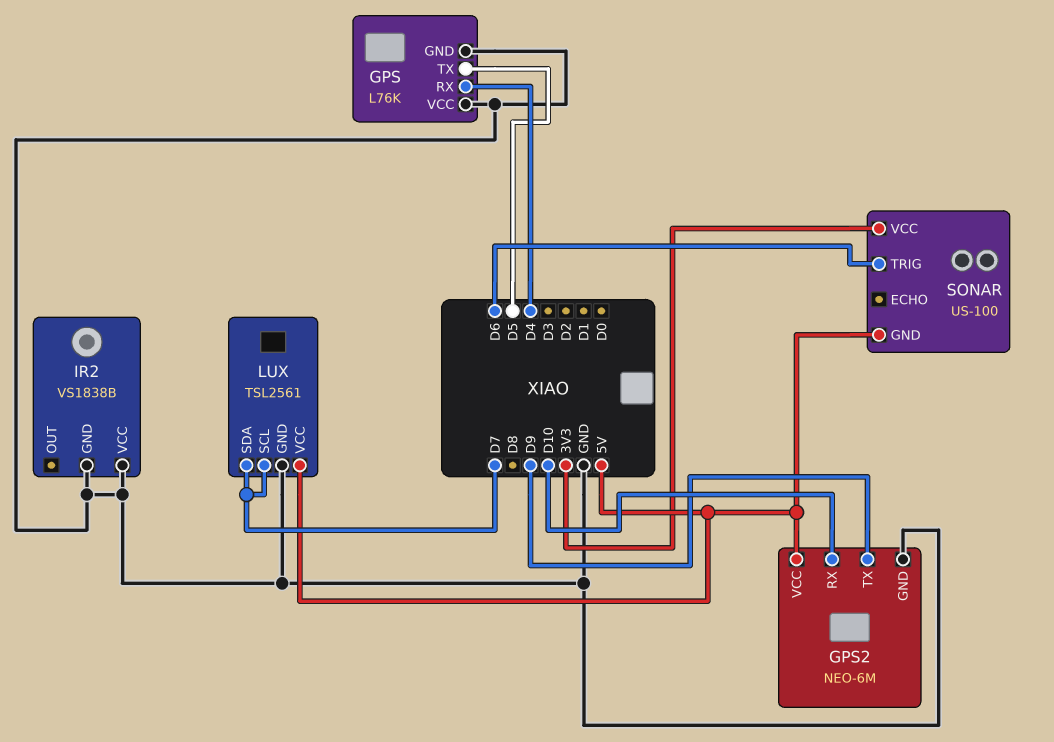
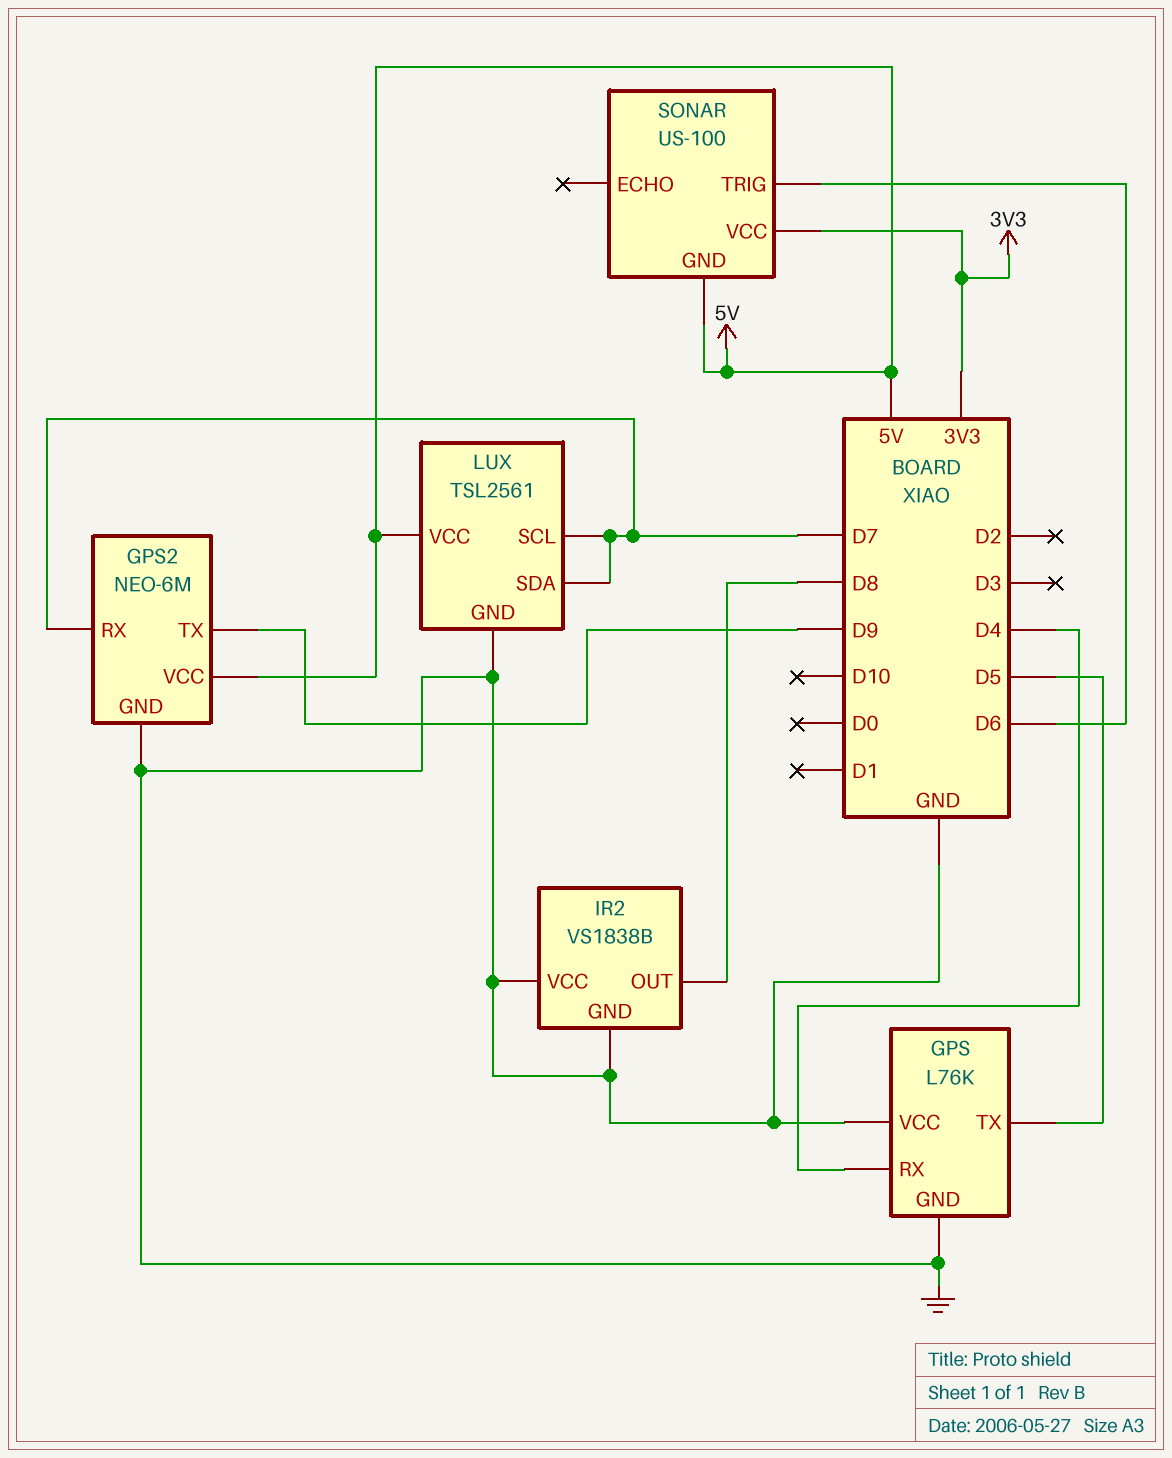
GPS2 pin RX: D10 -> D7
IR2 pin OUT: none -> D8

